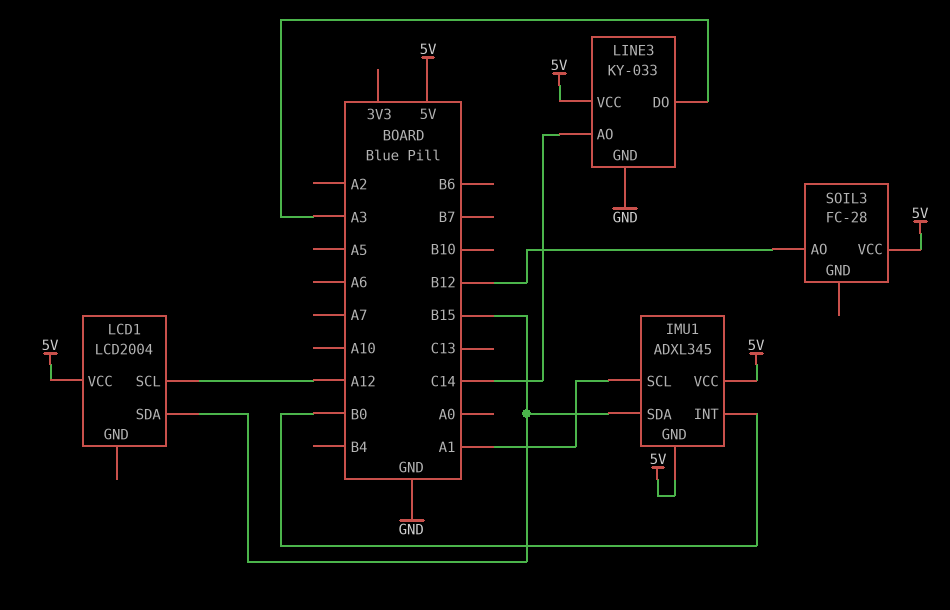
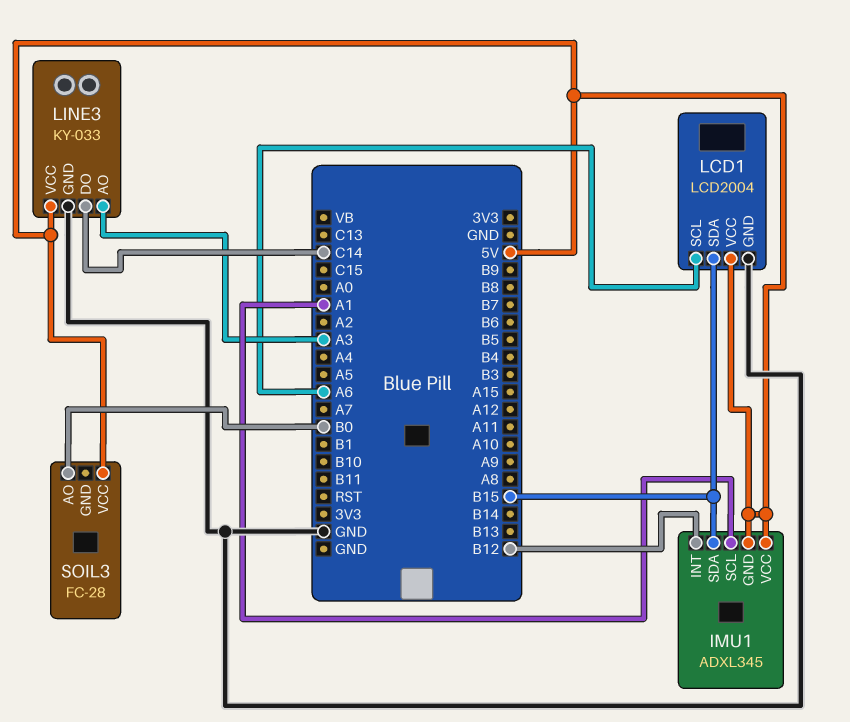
IMU1 pin INT: B0 -> B12
LCD1 pin GND: none -> GND
LCD1 pin SCL: A12 -> A6
LINE3 pin AO: C14 -> A3
LINE3 pin DO: A3 -> C14
SOIL3 pin AO: B12 -> B0

